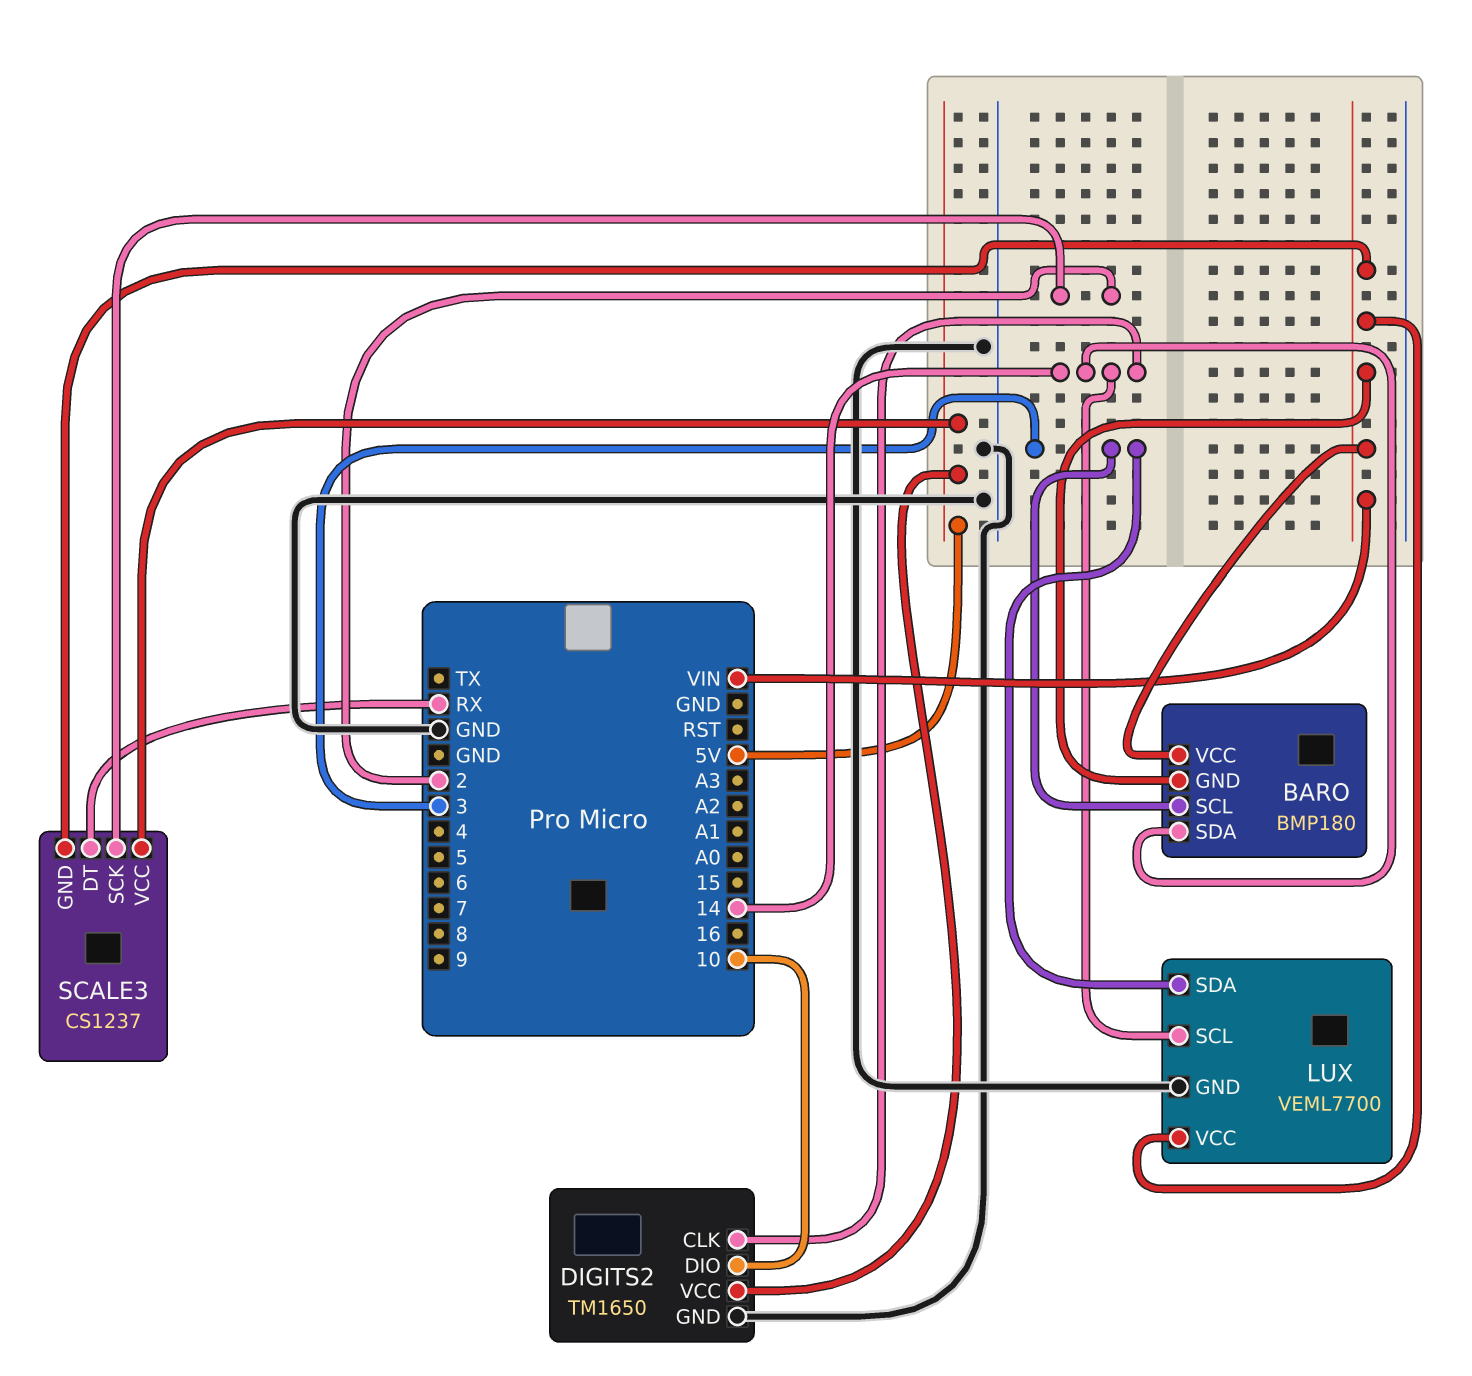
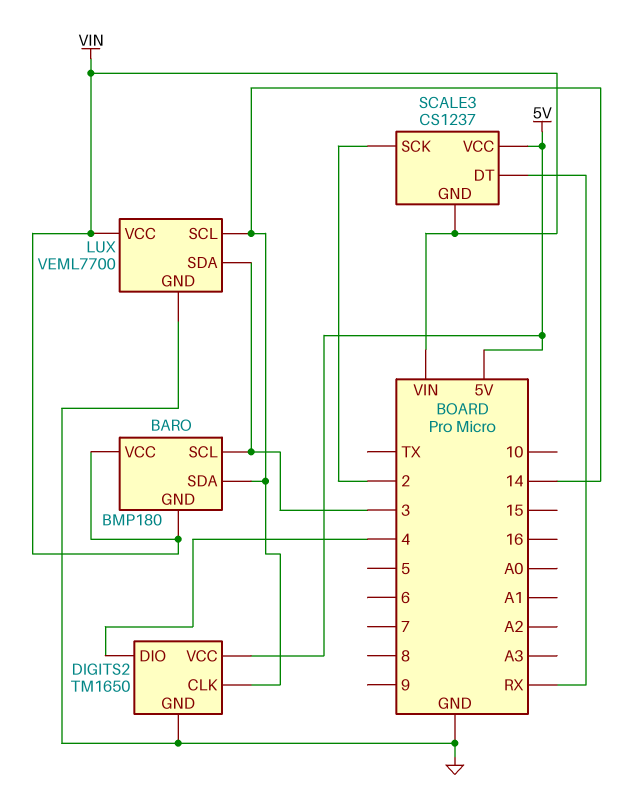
DIGITS2 pin DIO: 10 -> 4

